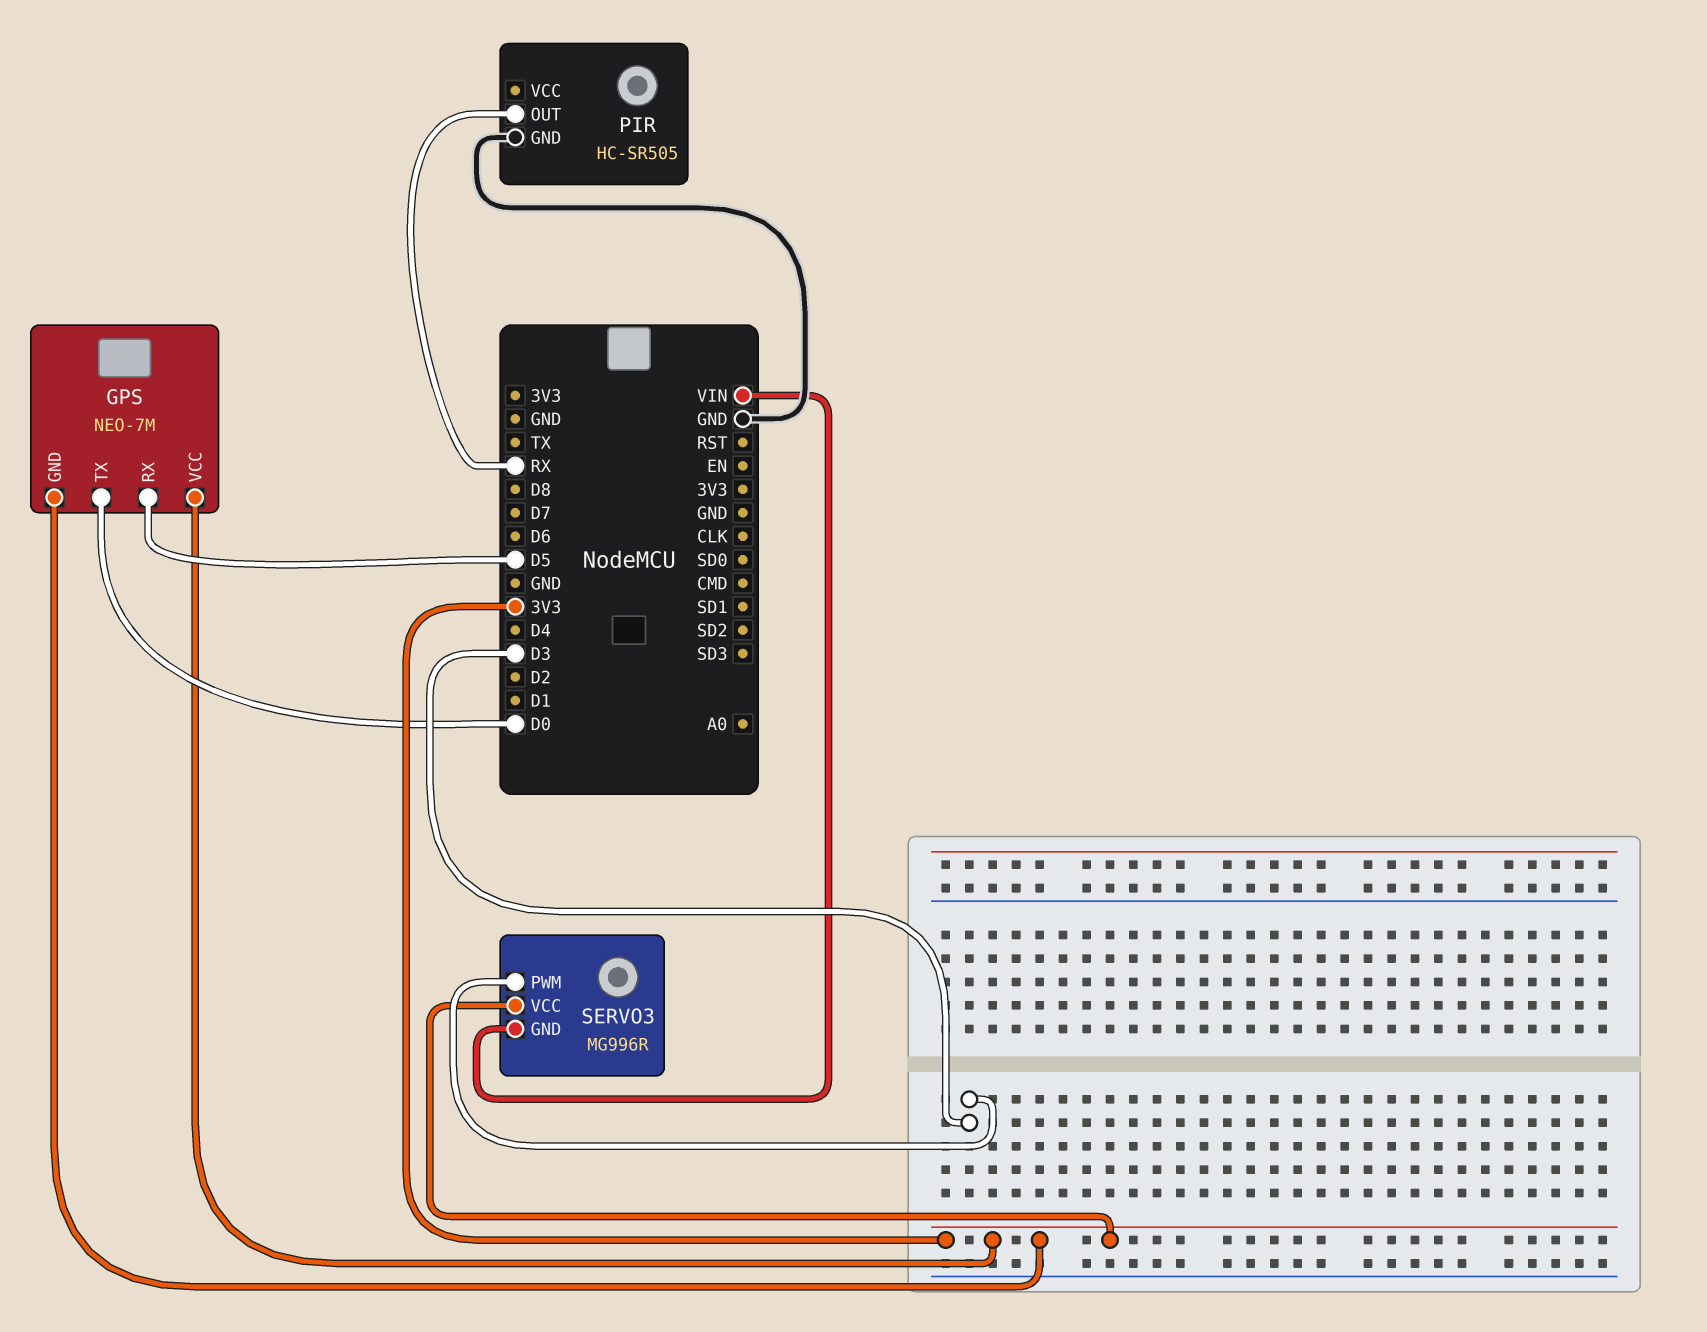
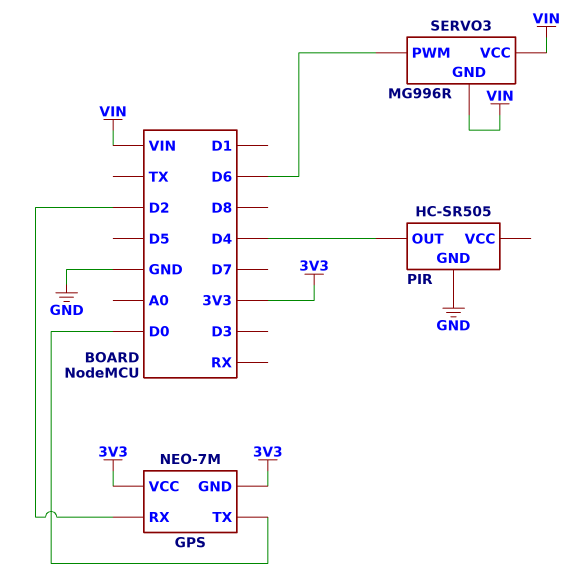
GPS pin RX: D5 -> D2
PIR pin OUT: RX -> D4
SERVO3 pin PWM: D3 -> D6
SERVO3 pin VCC: 3V3 -> VIN

